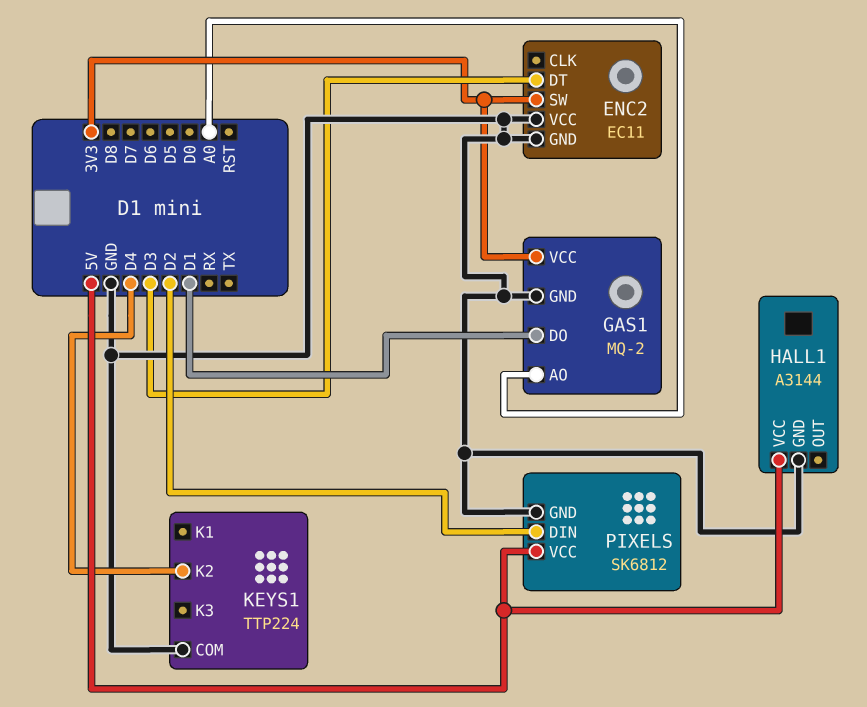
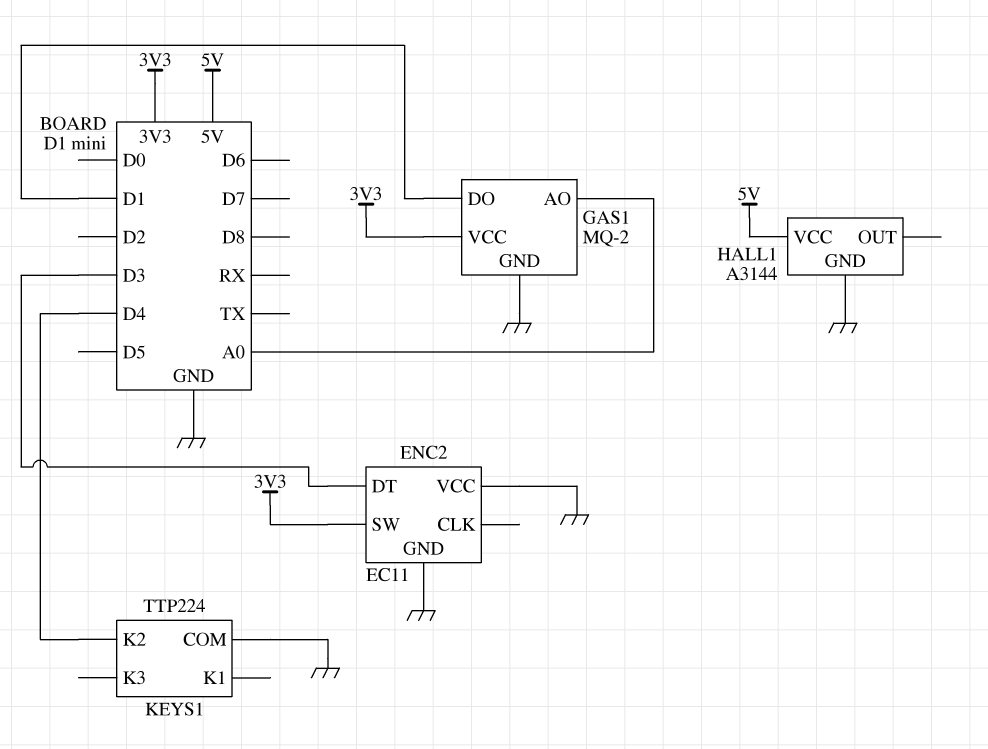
PIXELS: SK6812 -> none
PIXELS pin DIN: D2 -> none
PIXELS pin GND: GND -> none
PIXELS pin VCC: 5V -> none

